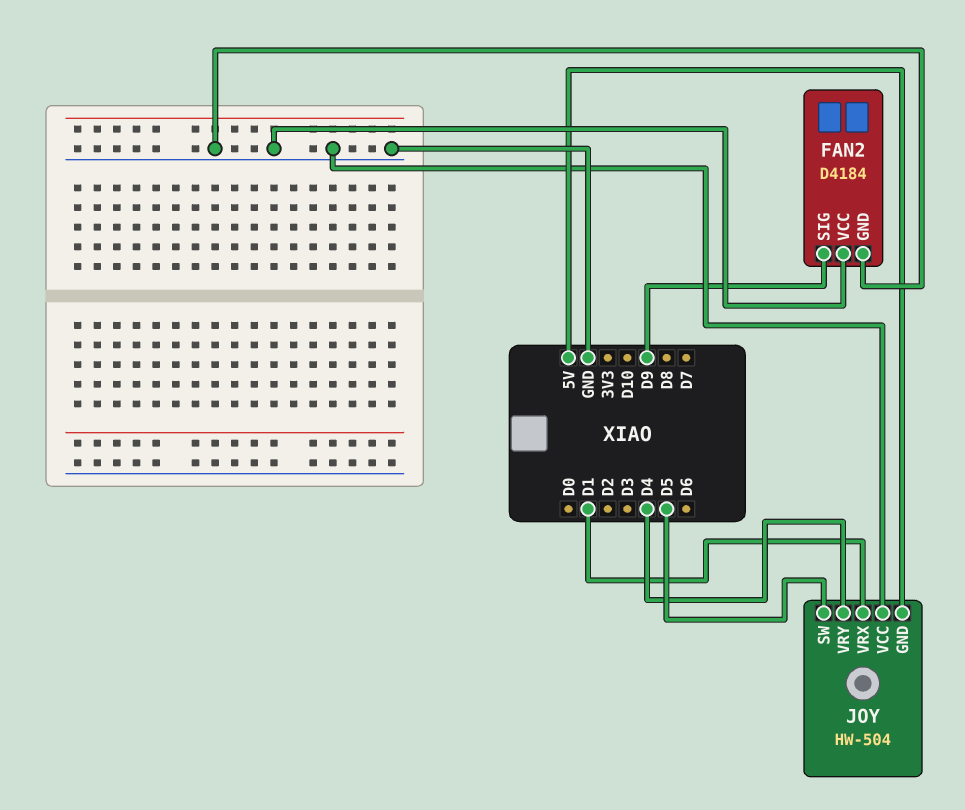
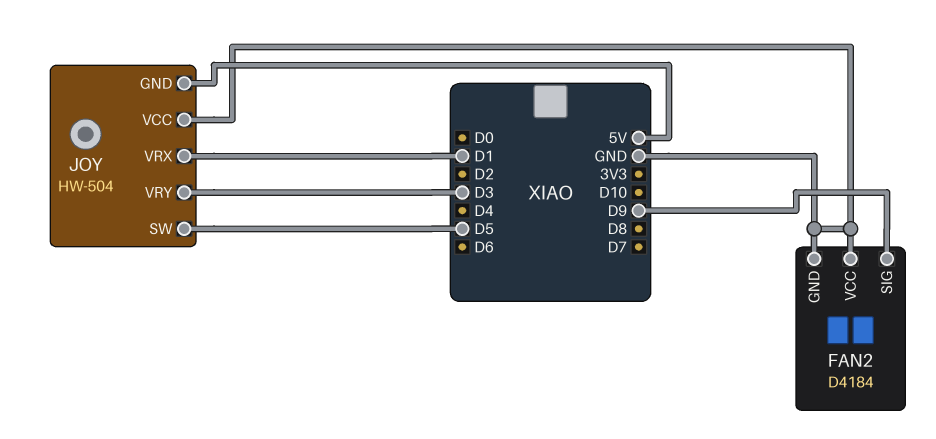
JOY pin VRY: D4 -> D3

